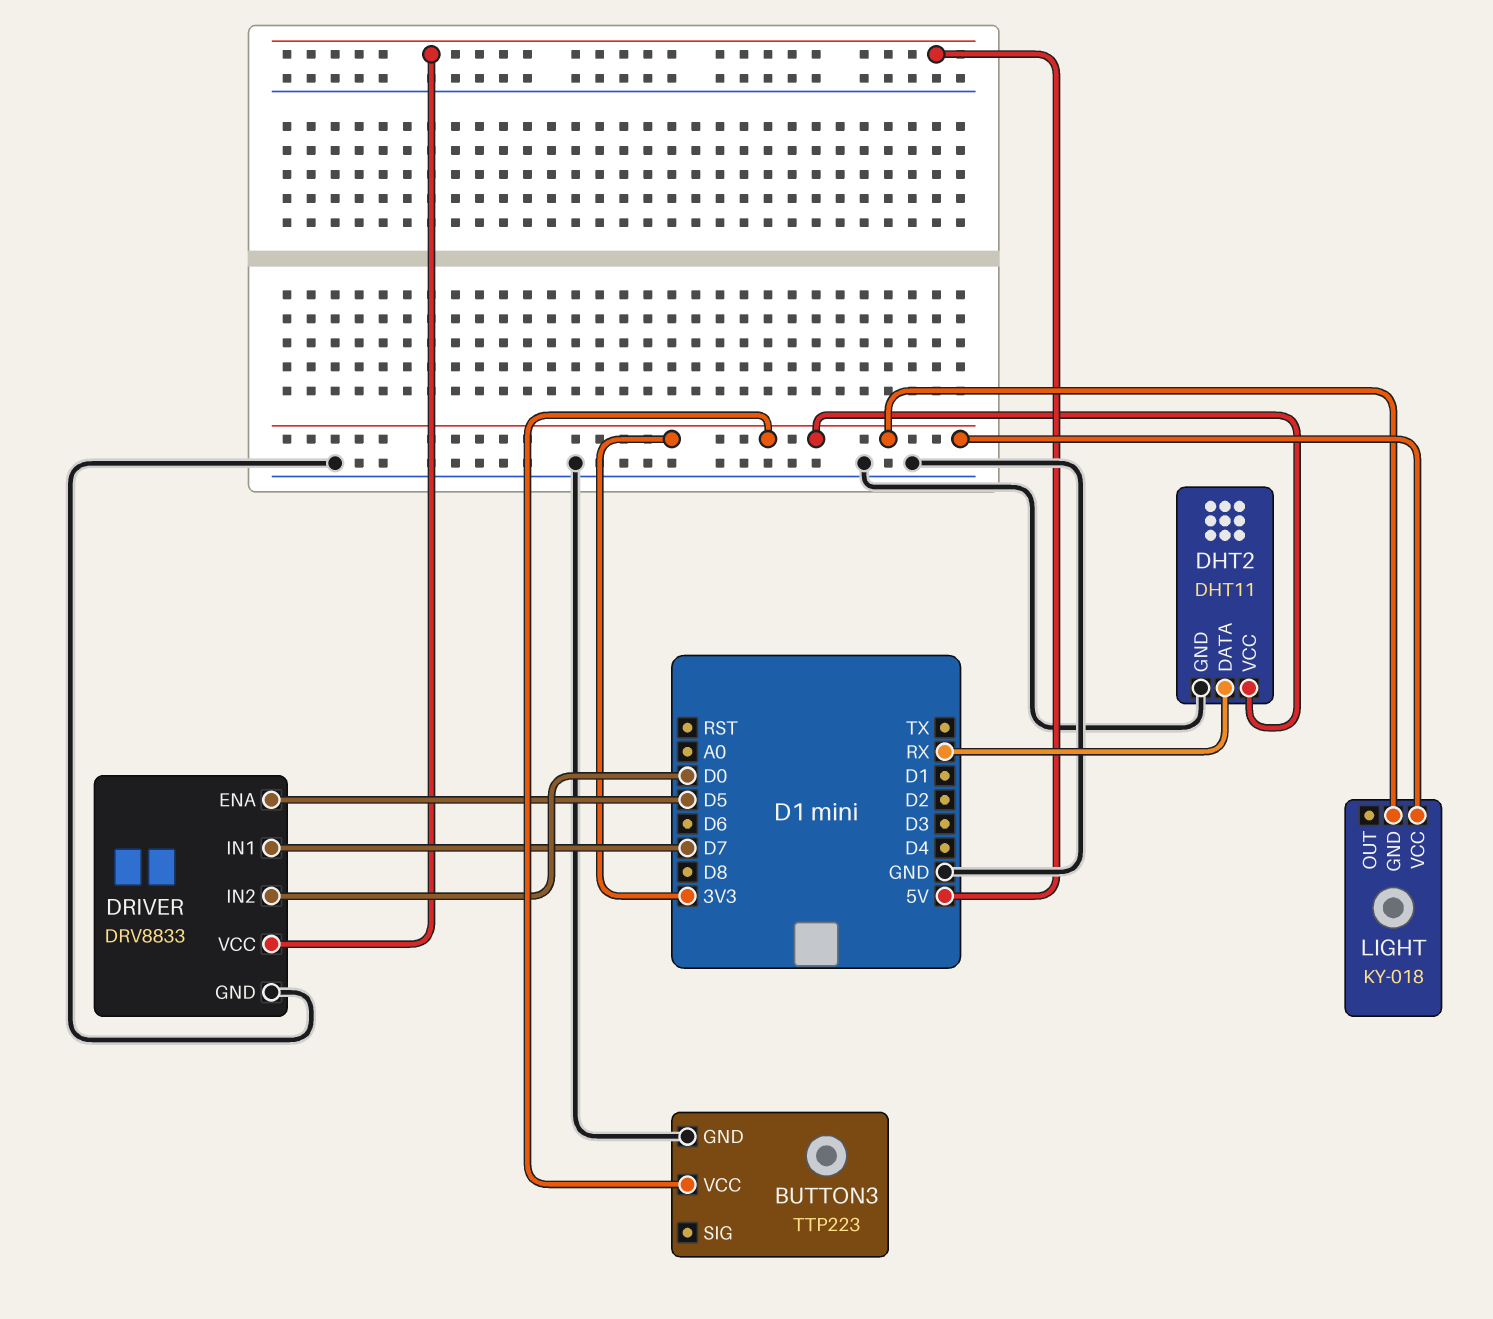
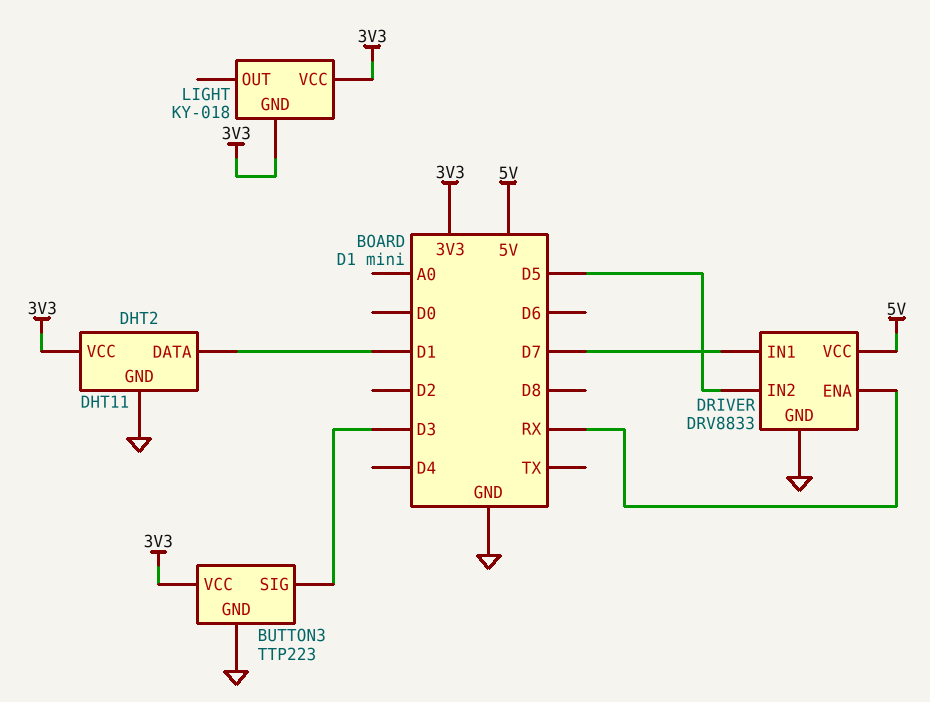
BUTTON3 pin SIG: none -> D3
DHT2 pin DATA: RX -> D1
DRIVER pin ENA: D5 -> RX
DRIVER pin IN2: D0 -> D5

